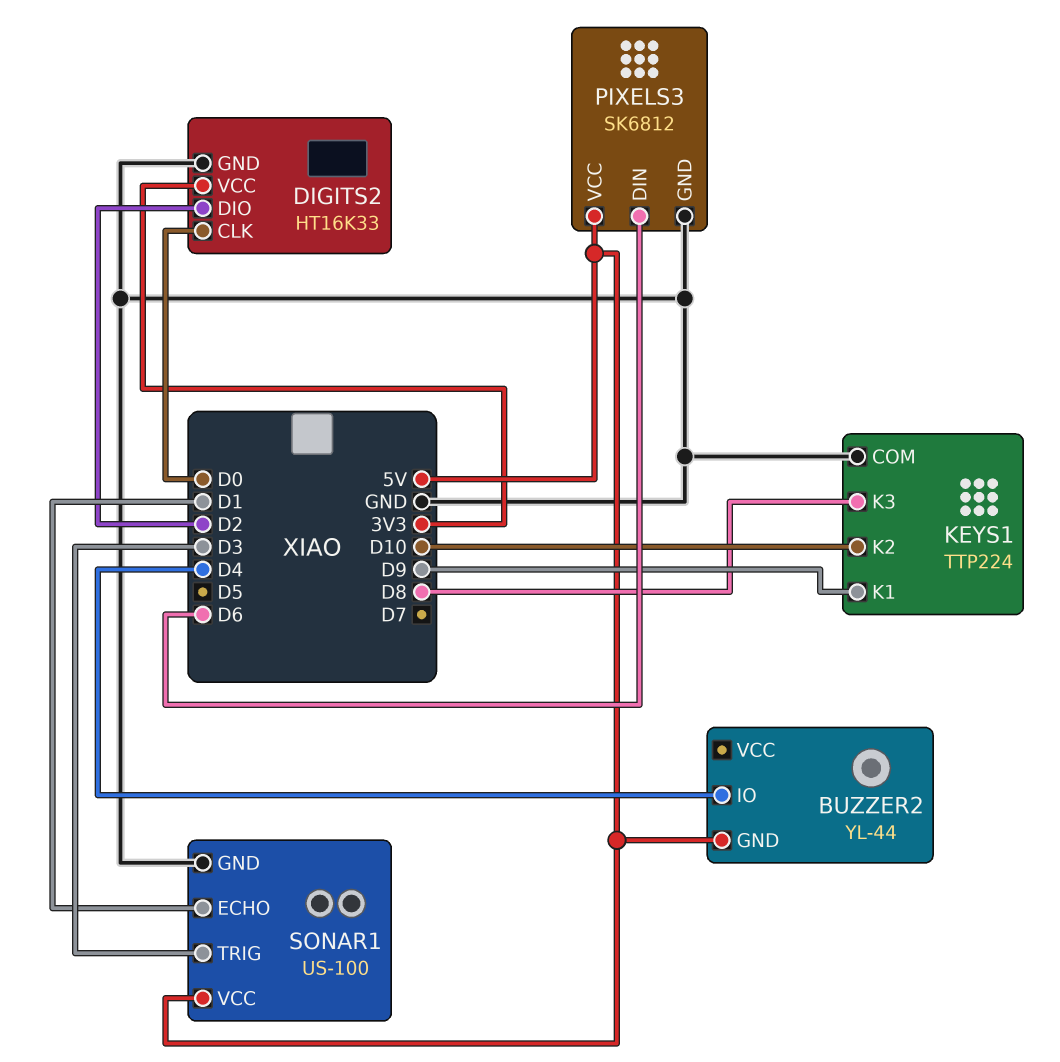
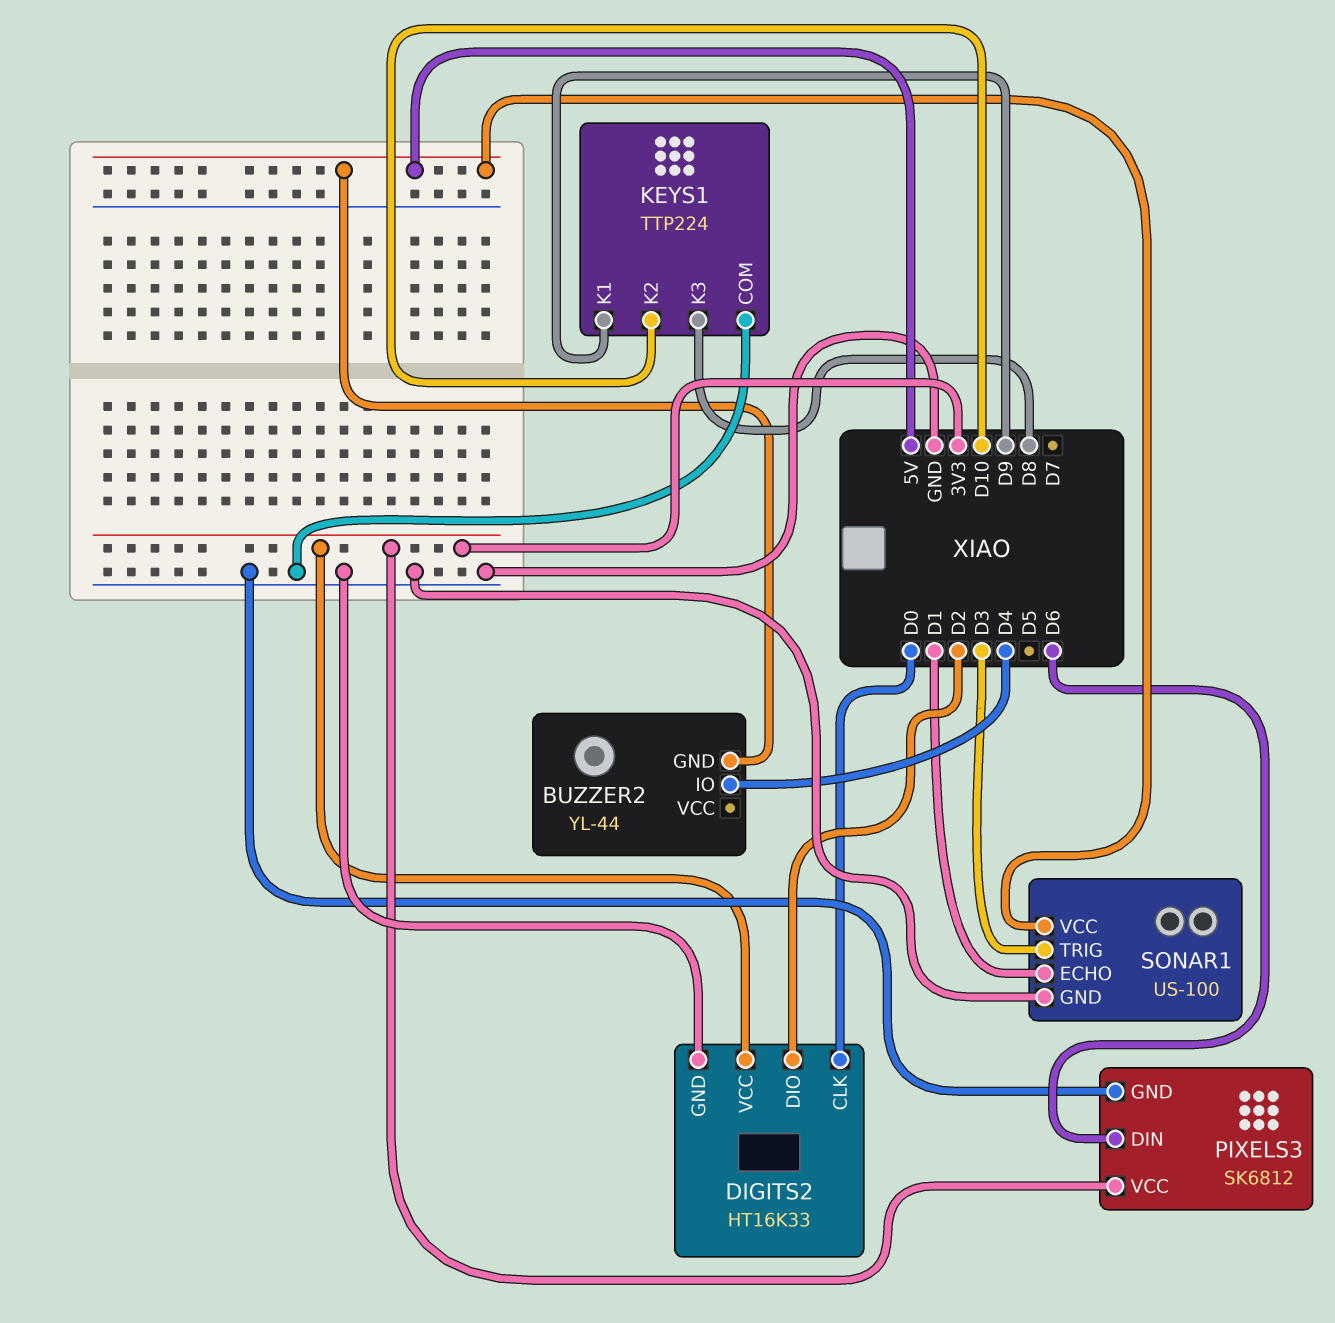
PIXELS3 pin VCC: 5V -> 3V3

